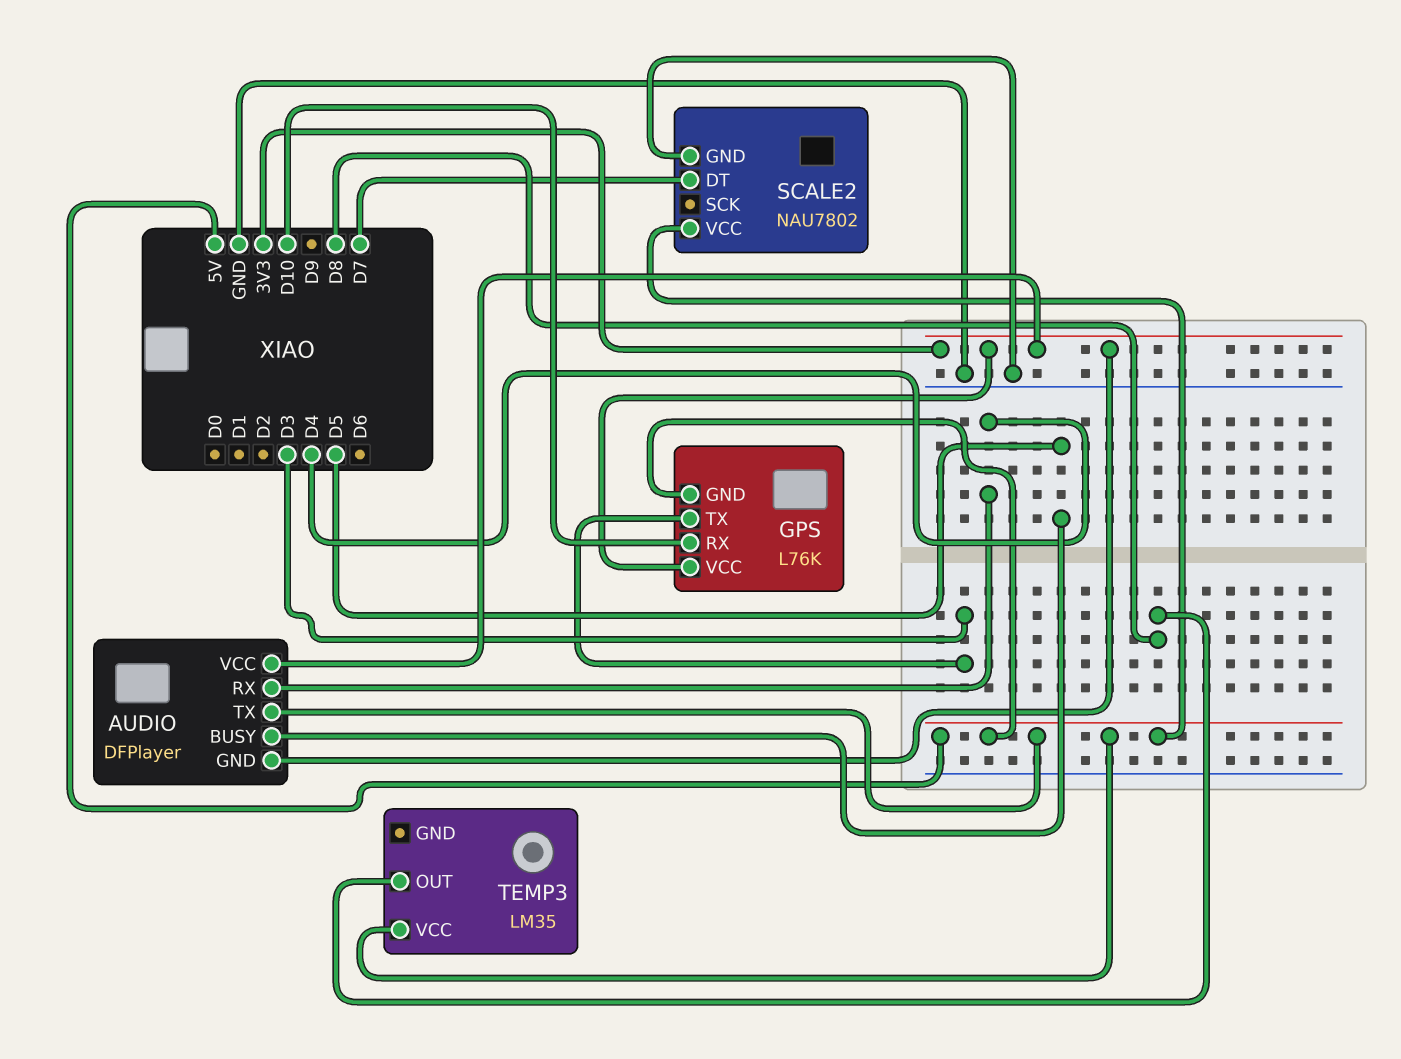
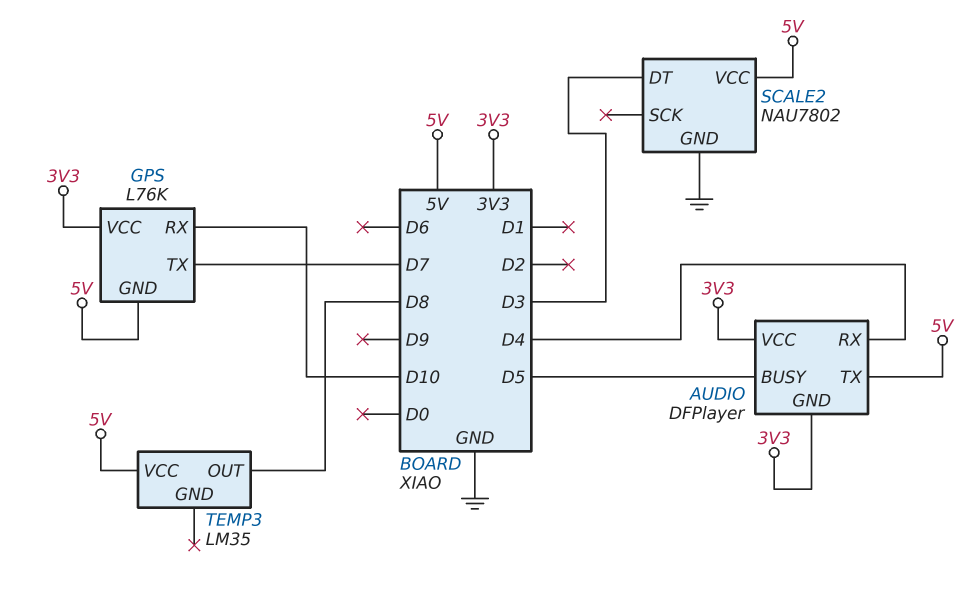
GPS pin TX: D3 -> D7
SCALE2 pin DT: D7 -> D3

